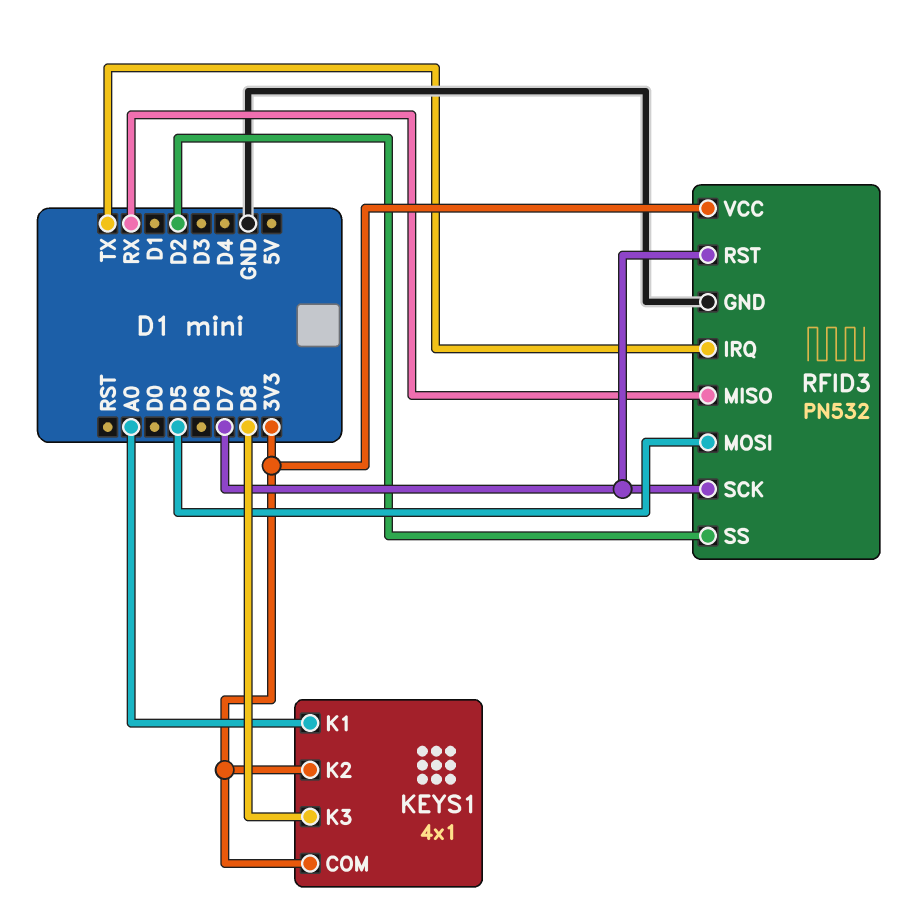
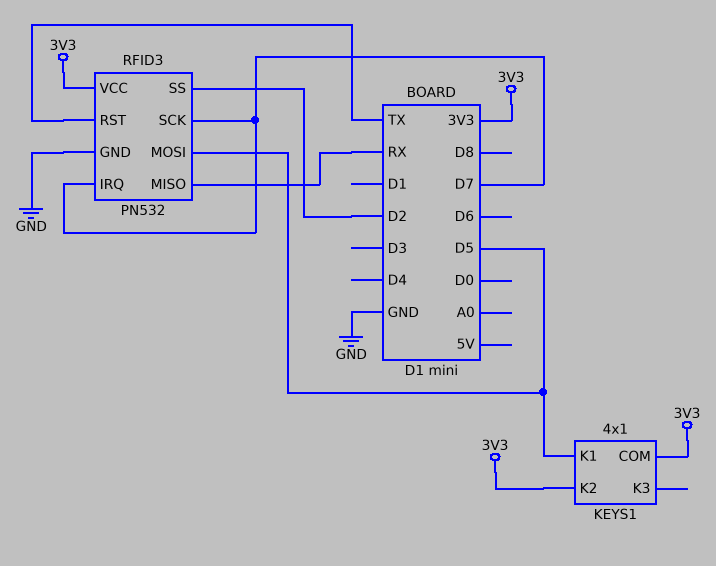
KEYS1 pin K1: A0 -> D5
KEYS1 pin K3: D8 -> none
RFID3 pin IRQ: TX -> D7
RFID3 pin RST: D7 -> TX

